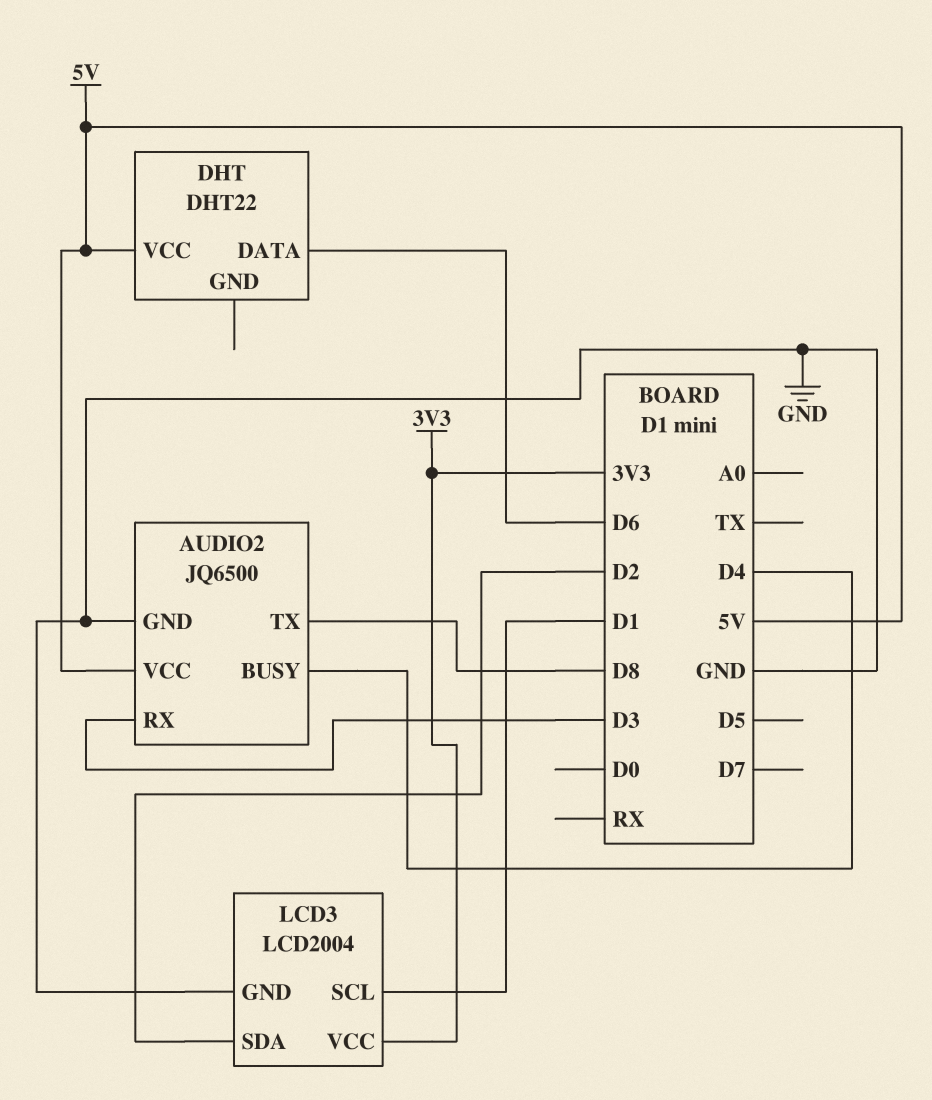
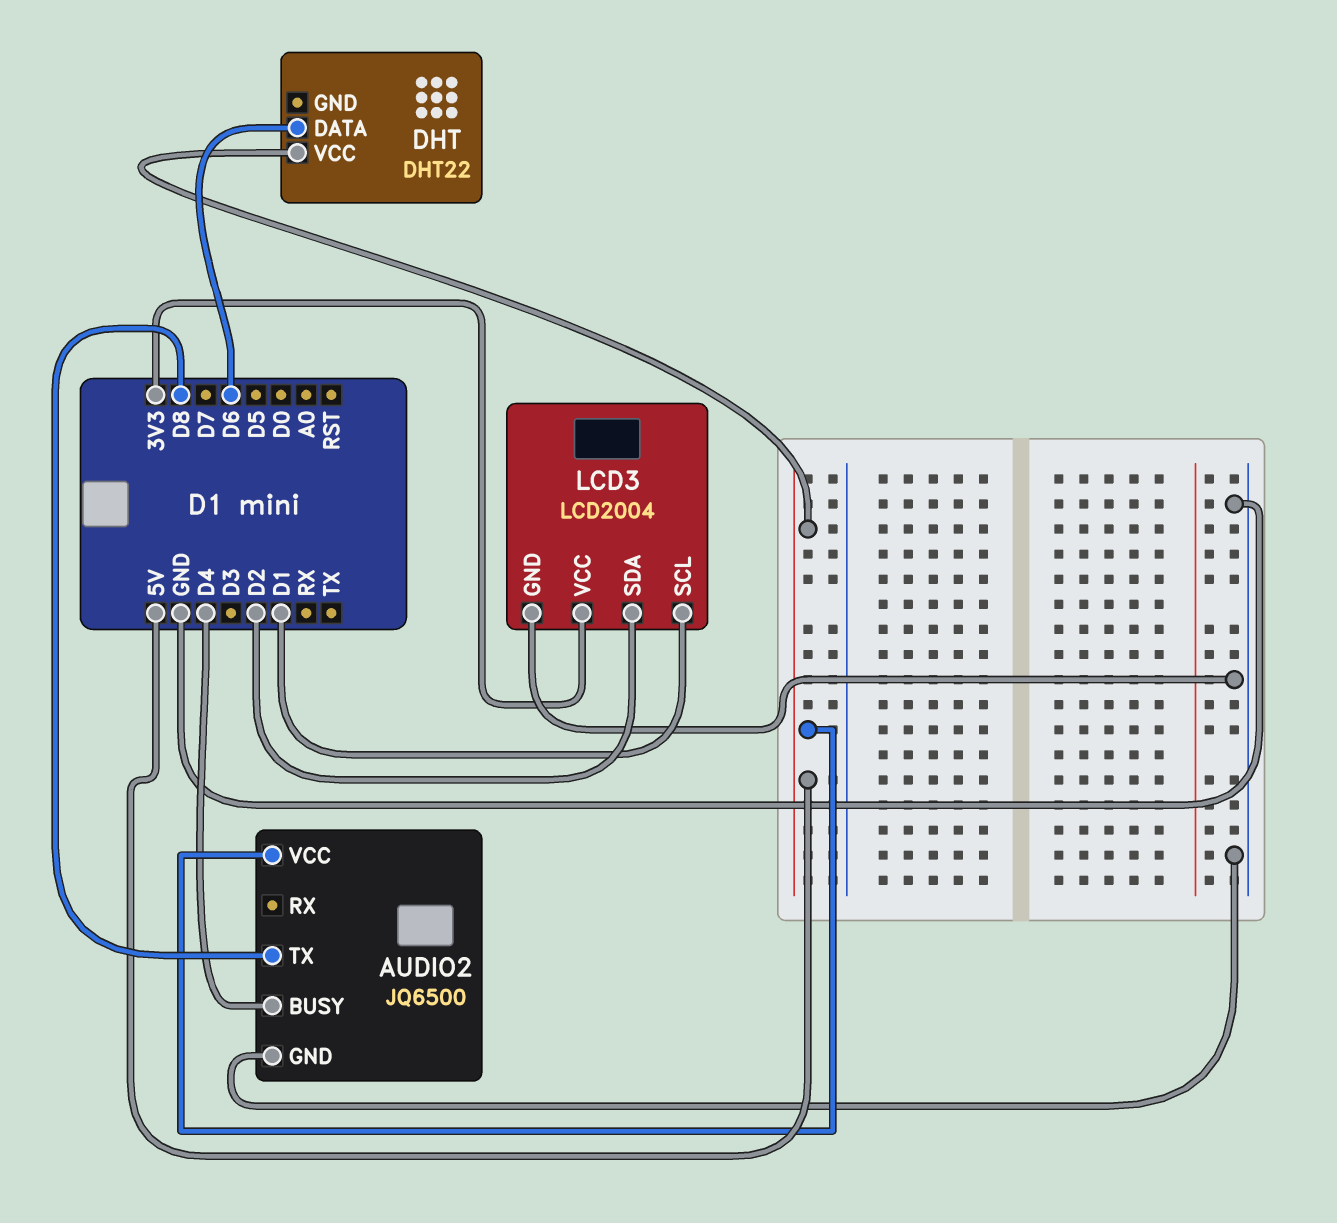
AUDIO2 pin RX: D3 -> none

